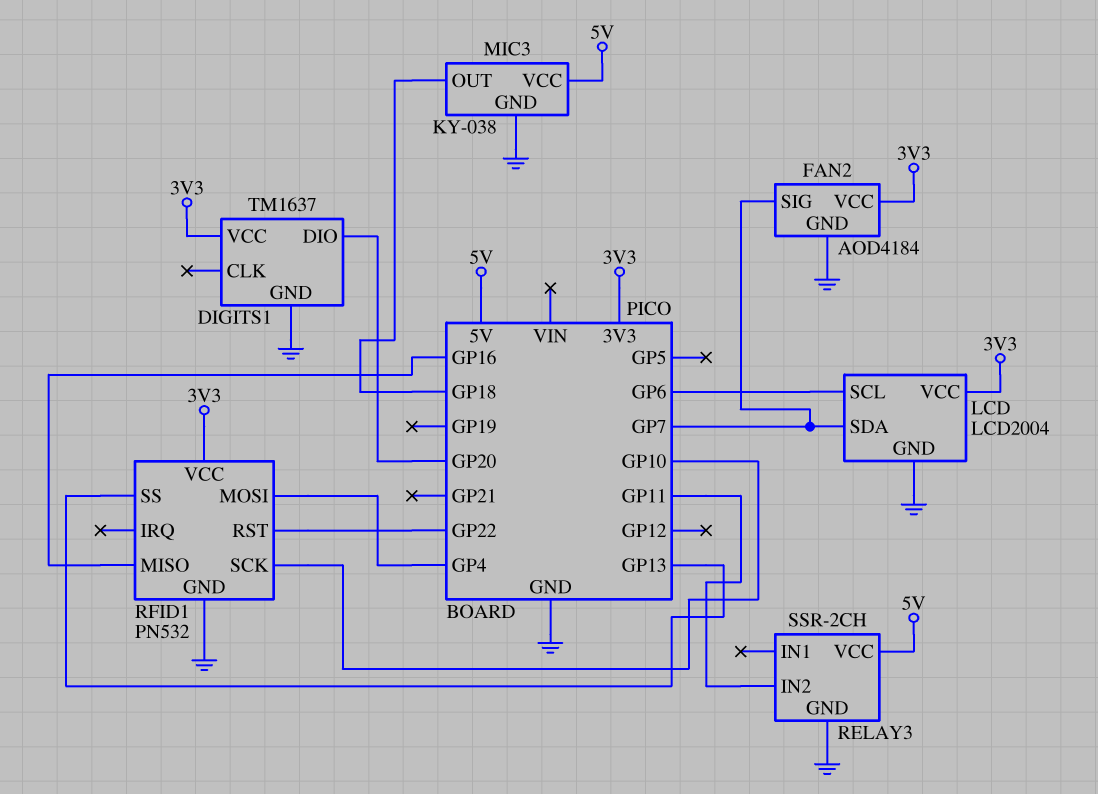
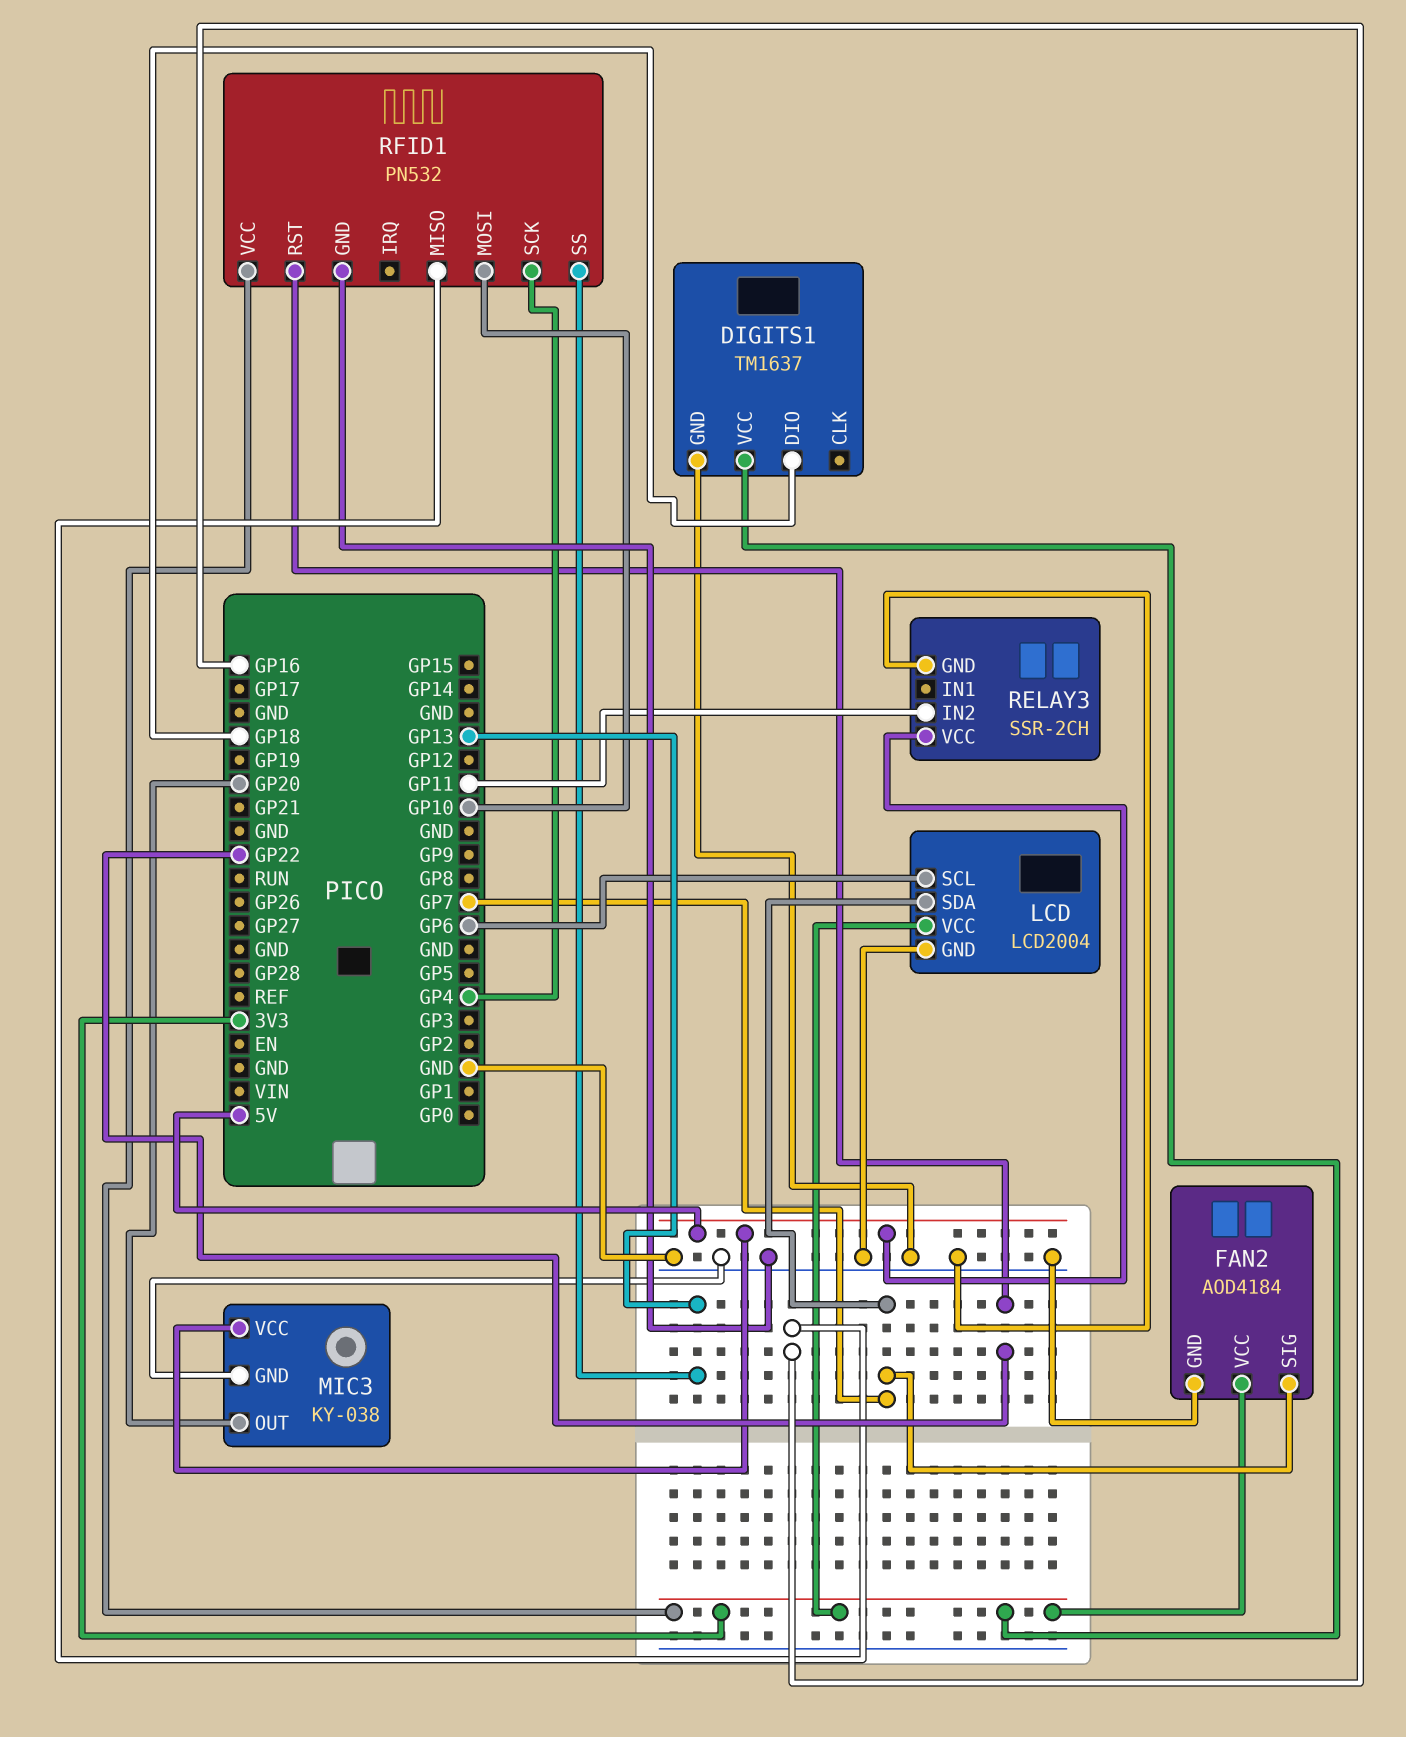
DIGITS1 pin DIO: GP20 -> GP18
MIC3 pin OUT: GP18 -> GP20
RFID1 pin MOSI: GP4 -> GP10
RFID1 pin SCK: GP10 -> GP4

